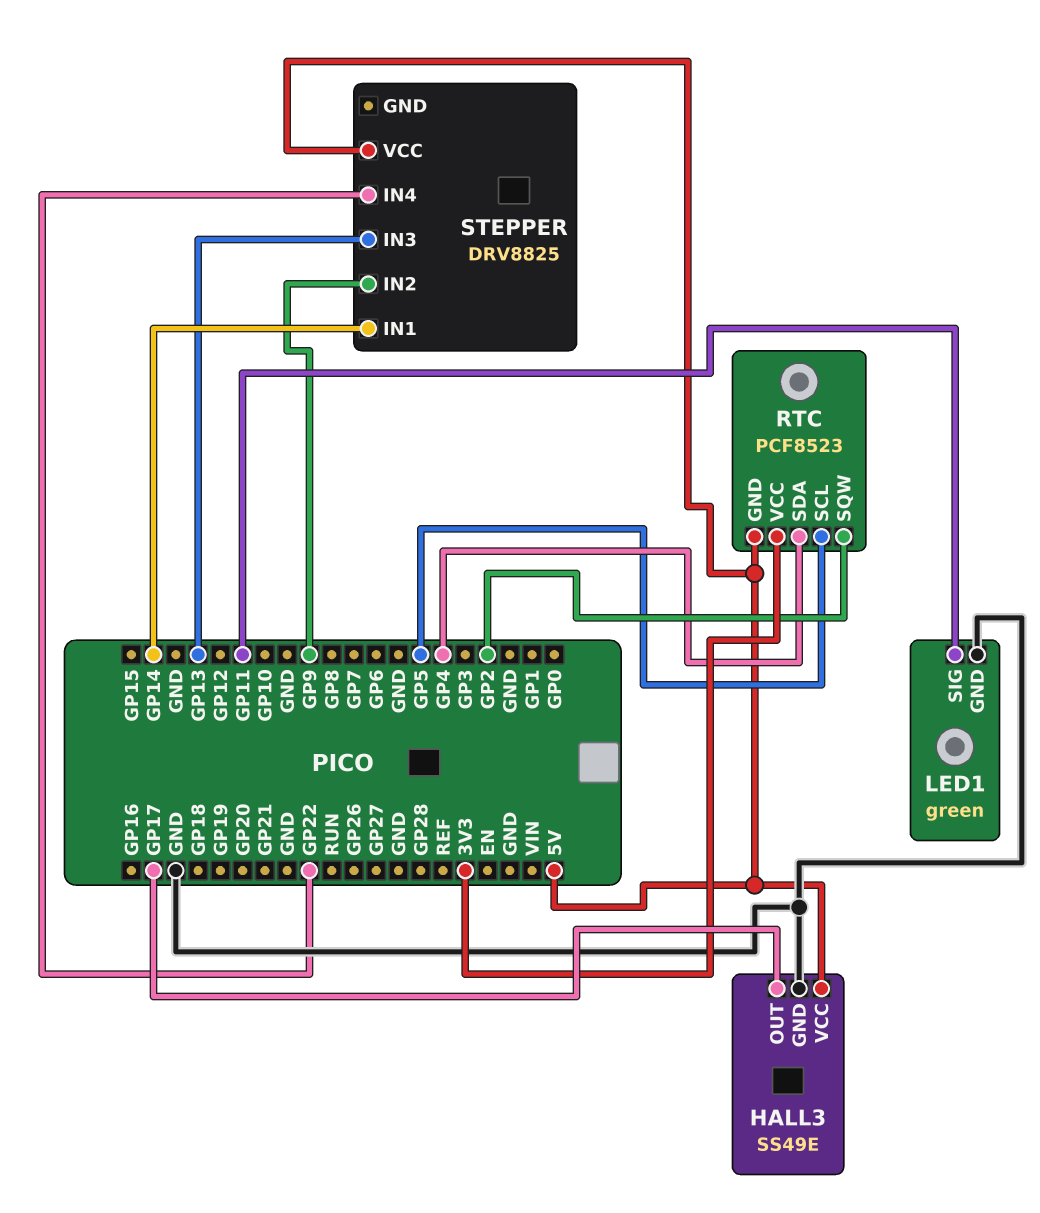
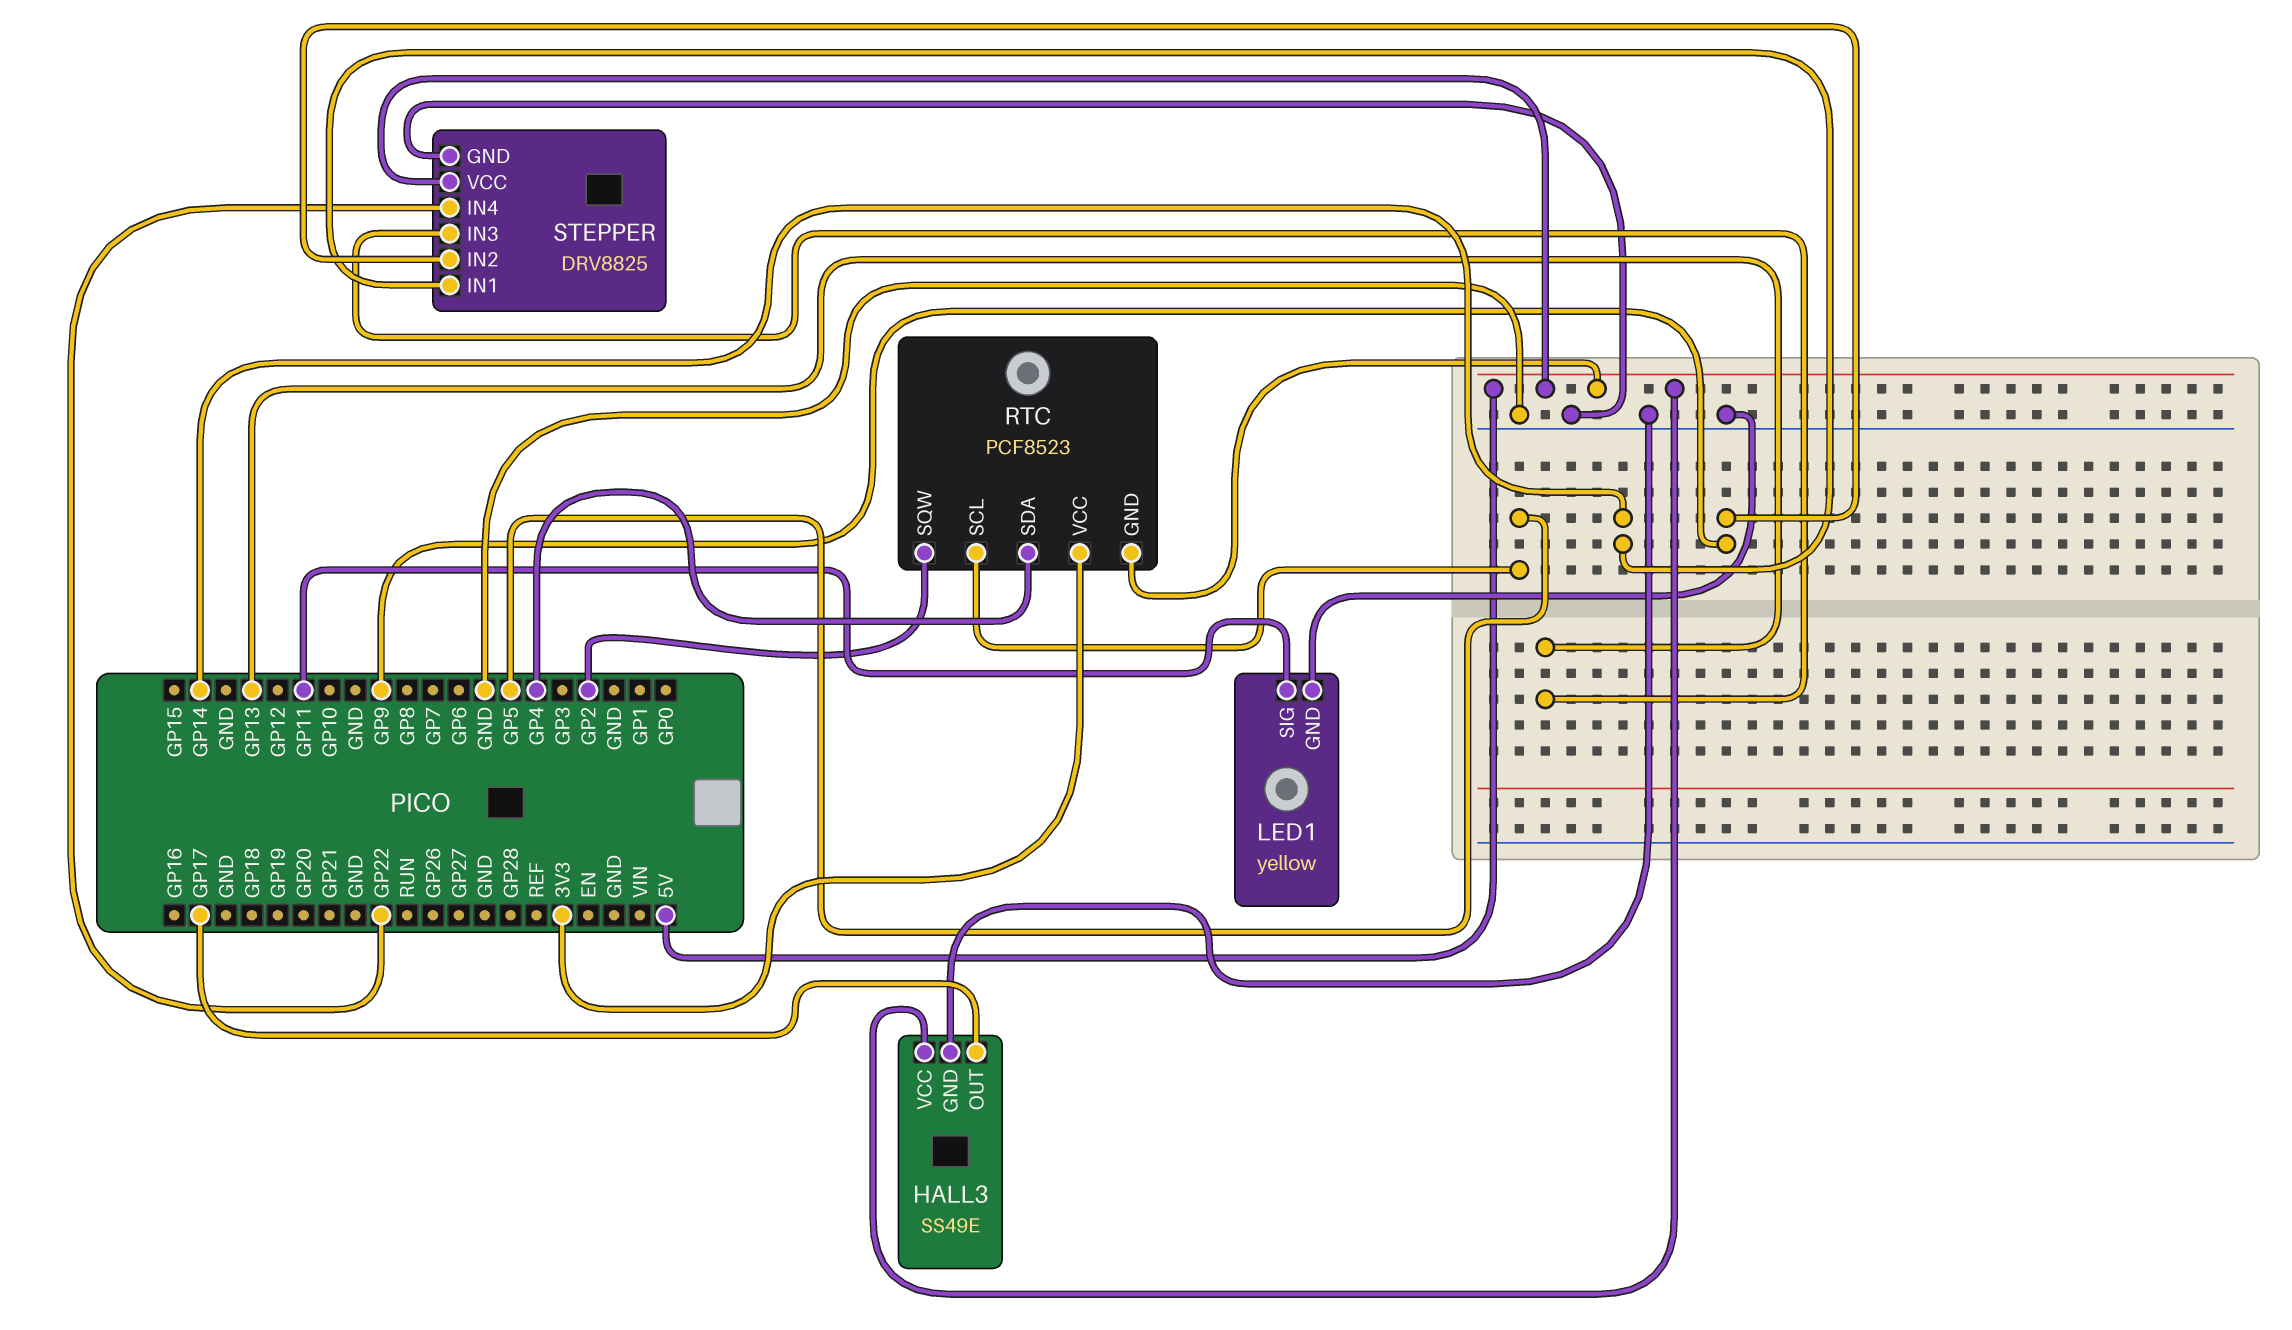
LED1: green -> yellow
STEPPER pin GND: none -> GND

